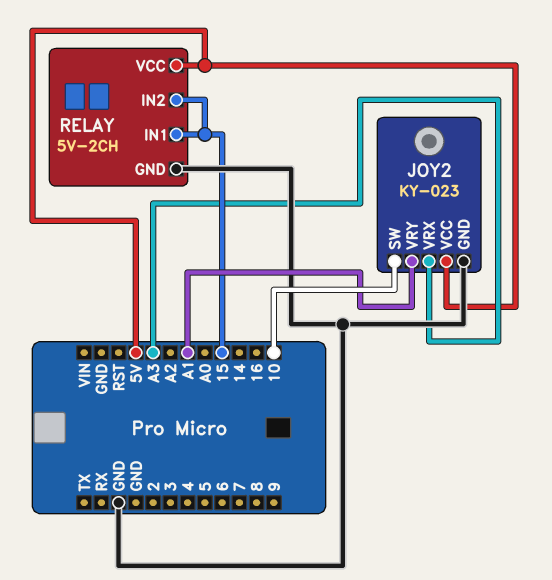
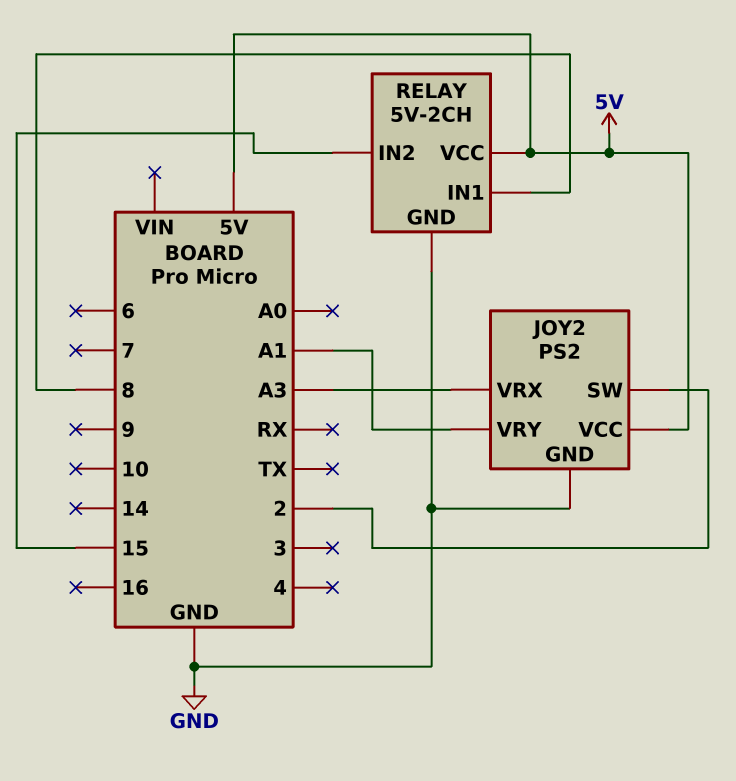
JOY2: KY-023 -> PS2
JOY2 pin SW: 10 -> 2
RELAY pin IN1: 15 -> 8

